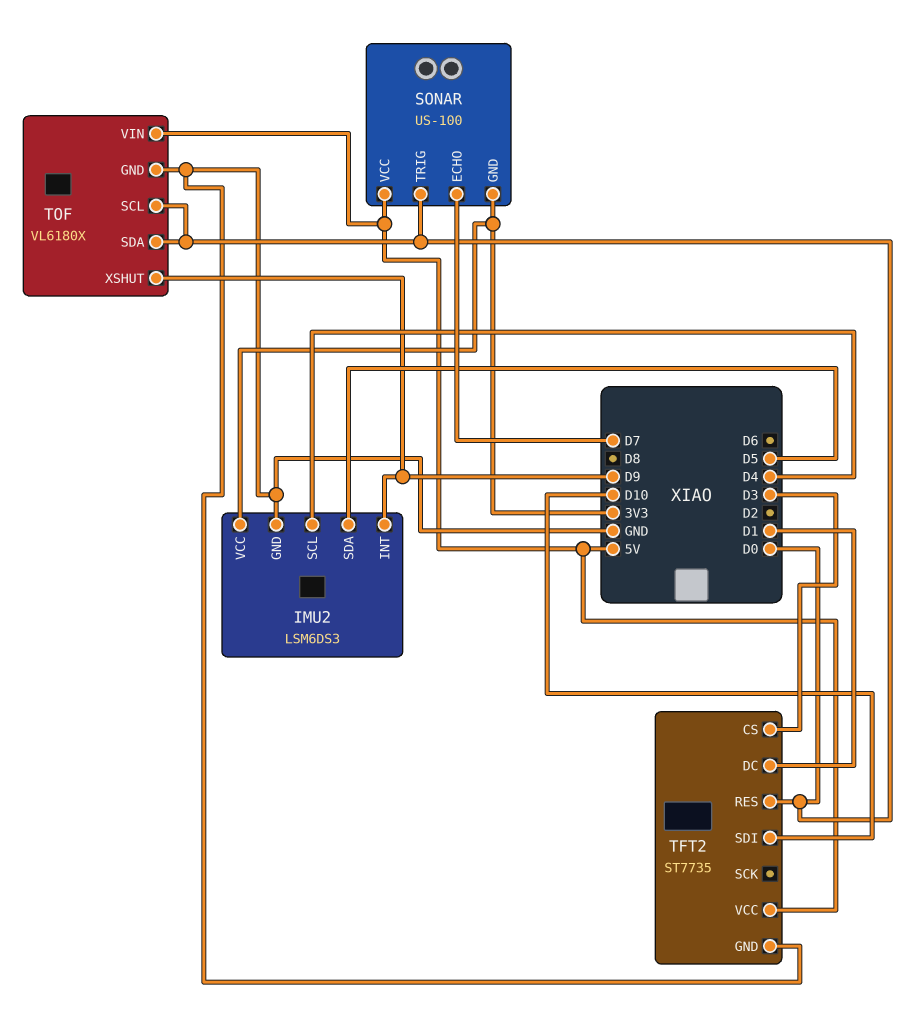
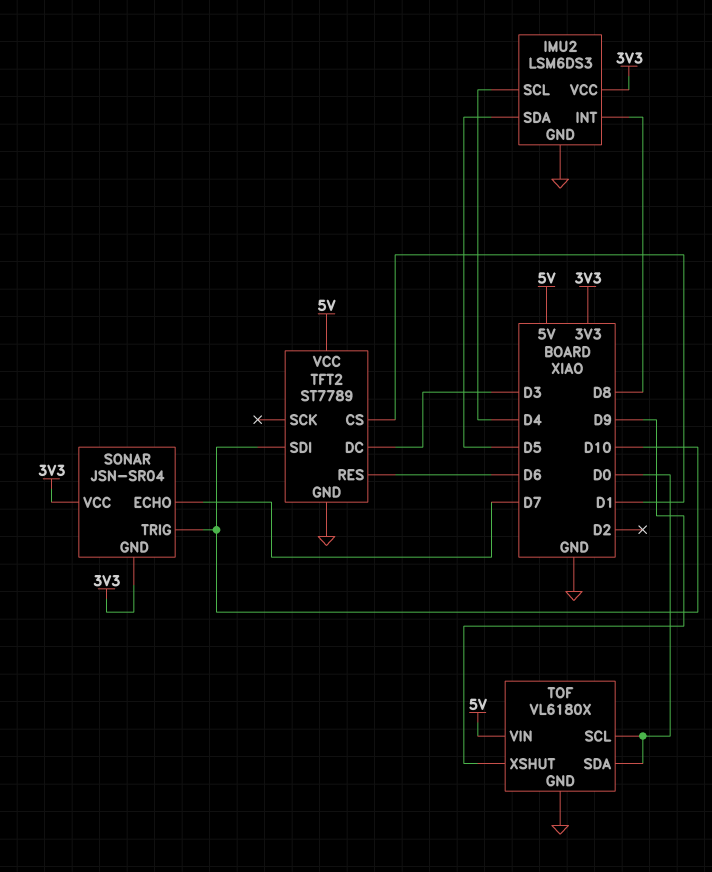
IMU2 pin INT: D9 -> D8
SONAR: US-100 -> JSN-SR04
SONAR pin TRIG: D0 -> D10
SONAR pin VCC: 5V -> 3V3
TFT2: ST7735 -> ST7789
TFT2 pin CS: D3 -> D1
TFT2 pin DC: D1 -> D3
TFT2 pin RES: D0 -> D6

